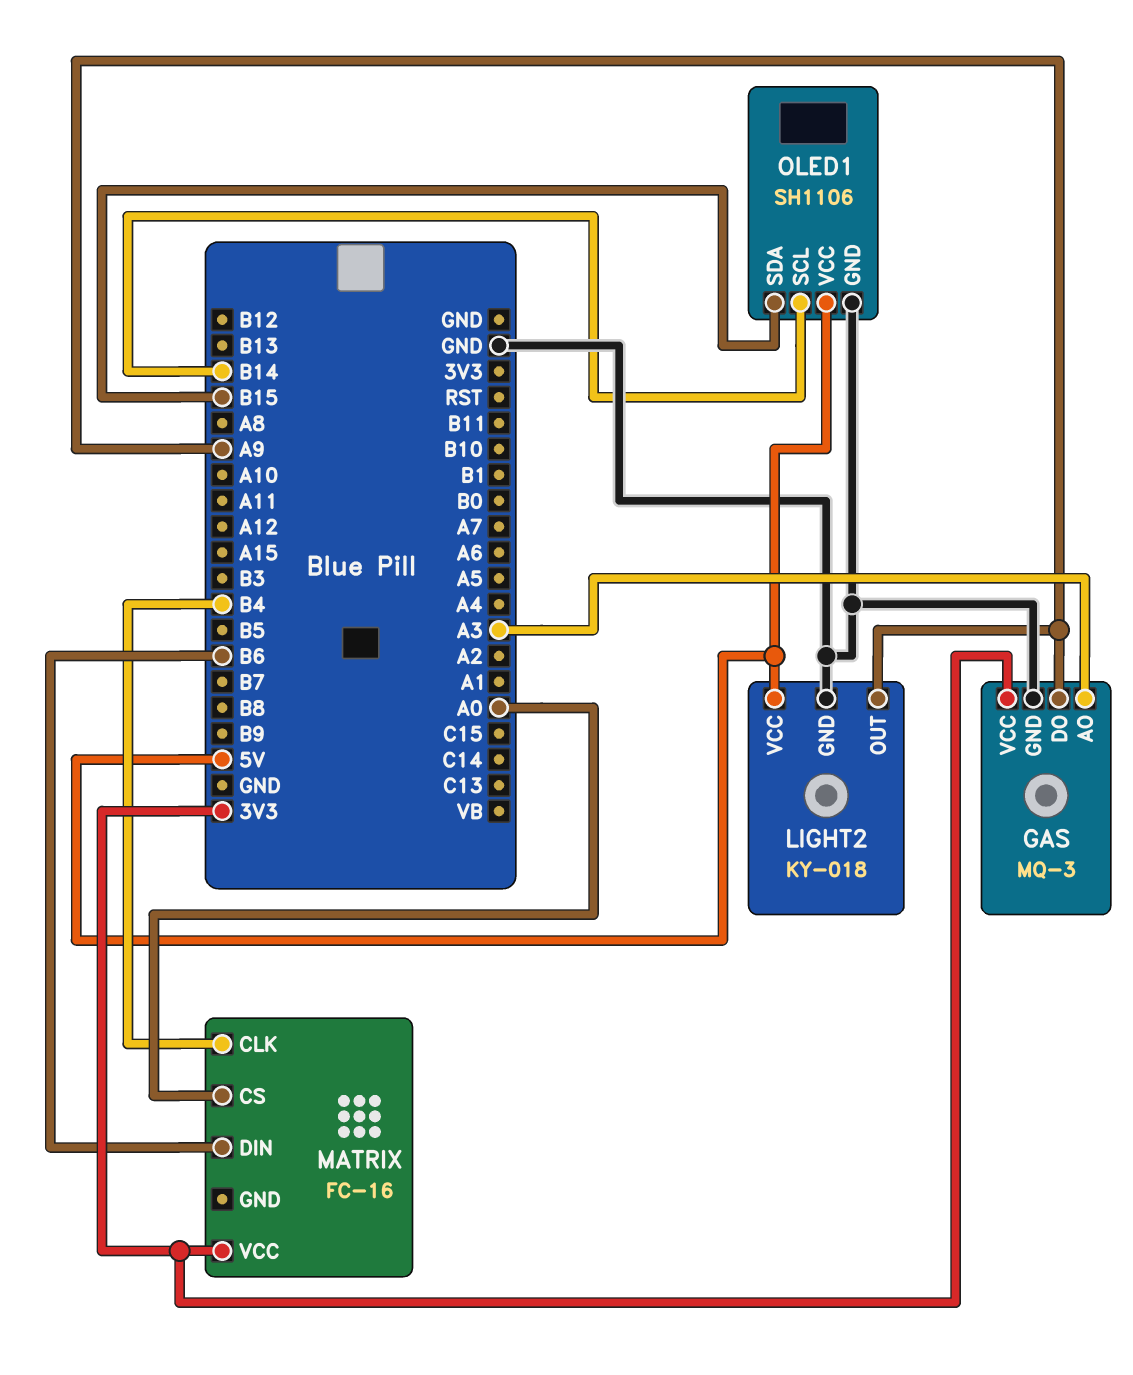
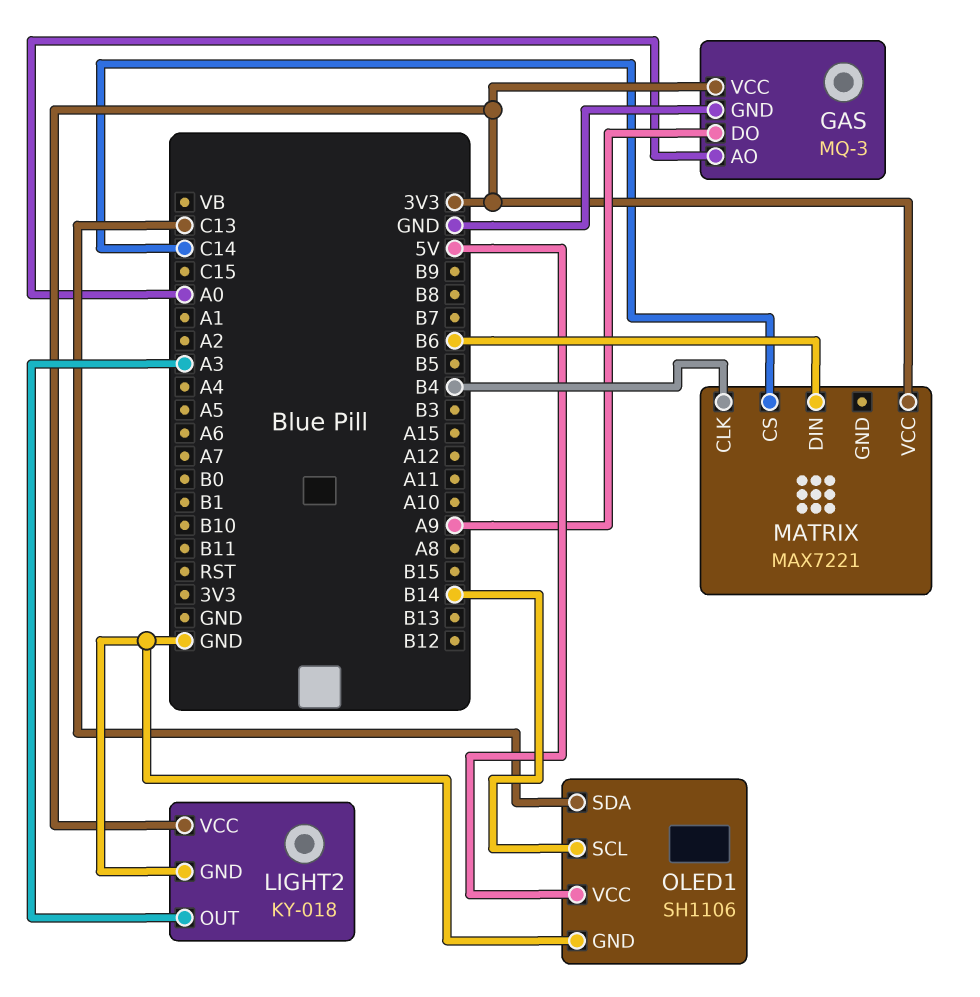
GAS pin AO: A3 -> A0
LIGHT2 pin OUT: A9 -> A3
LIGHT2 pin VCC: 5V -> 3V3
MATRIX: FC-16 -> MAX7221
MATRIX pin CS: A0 -> C14
OLED1 pin SDA: B15 -> C13

